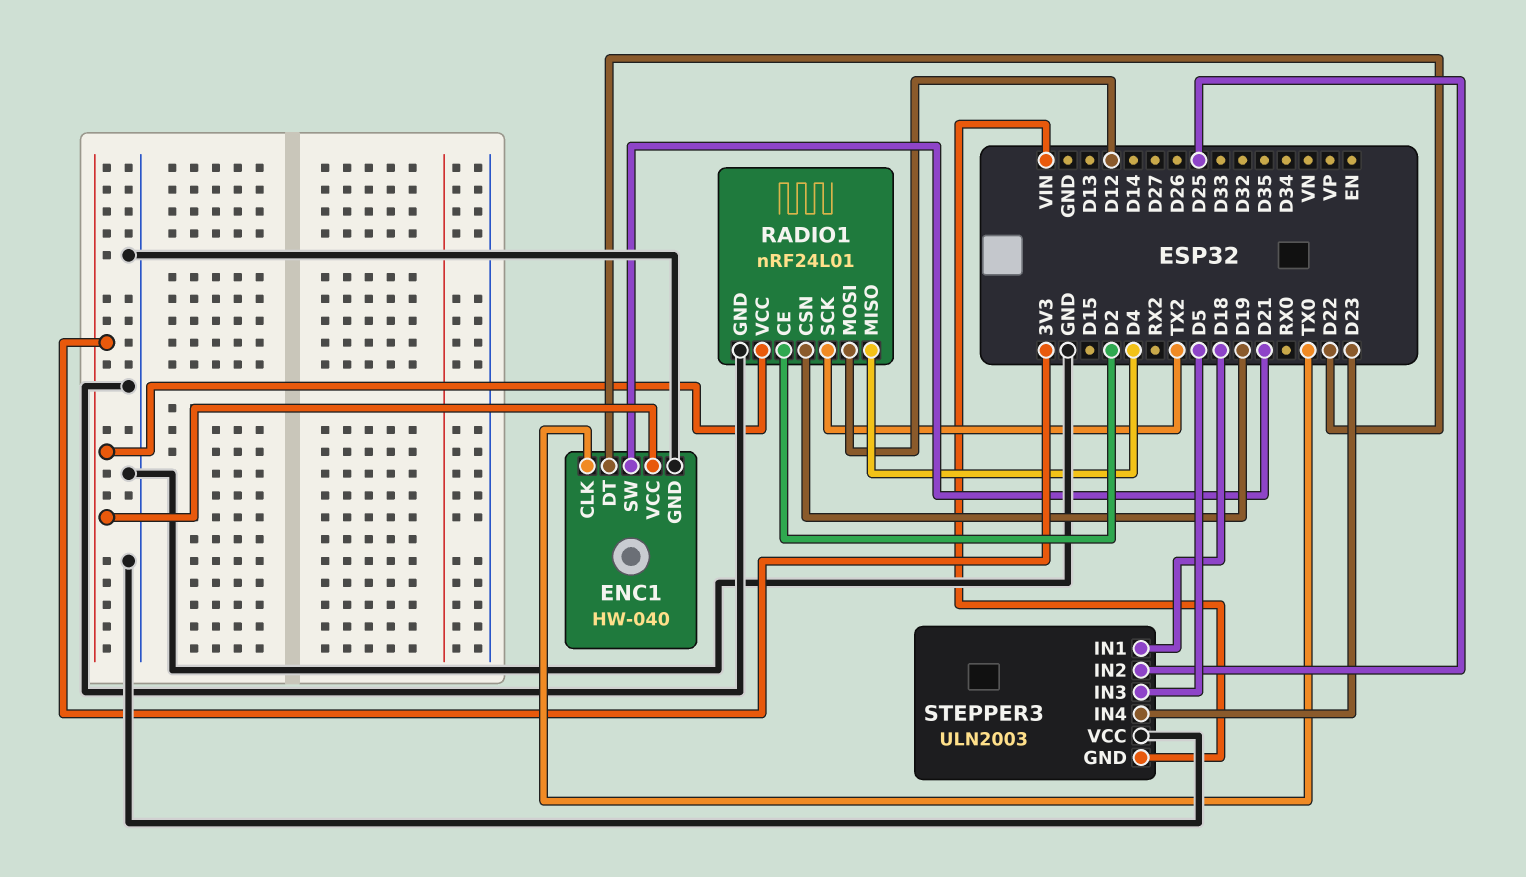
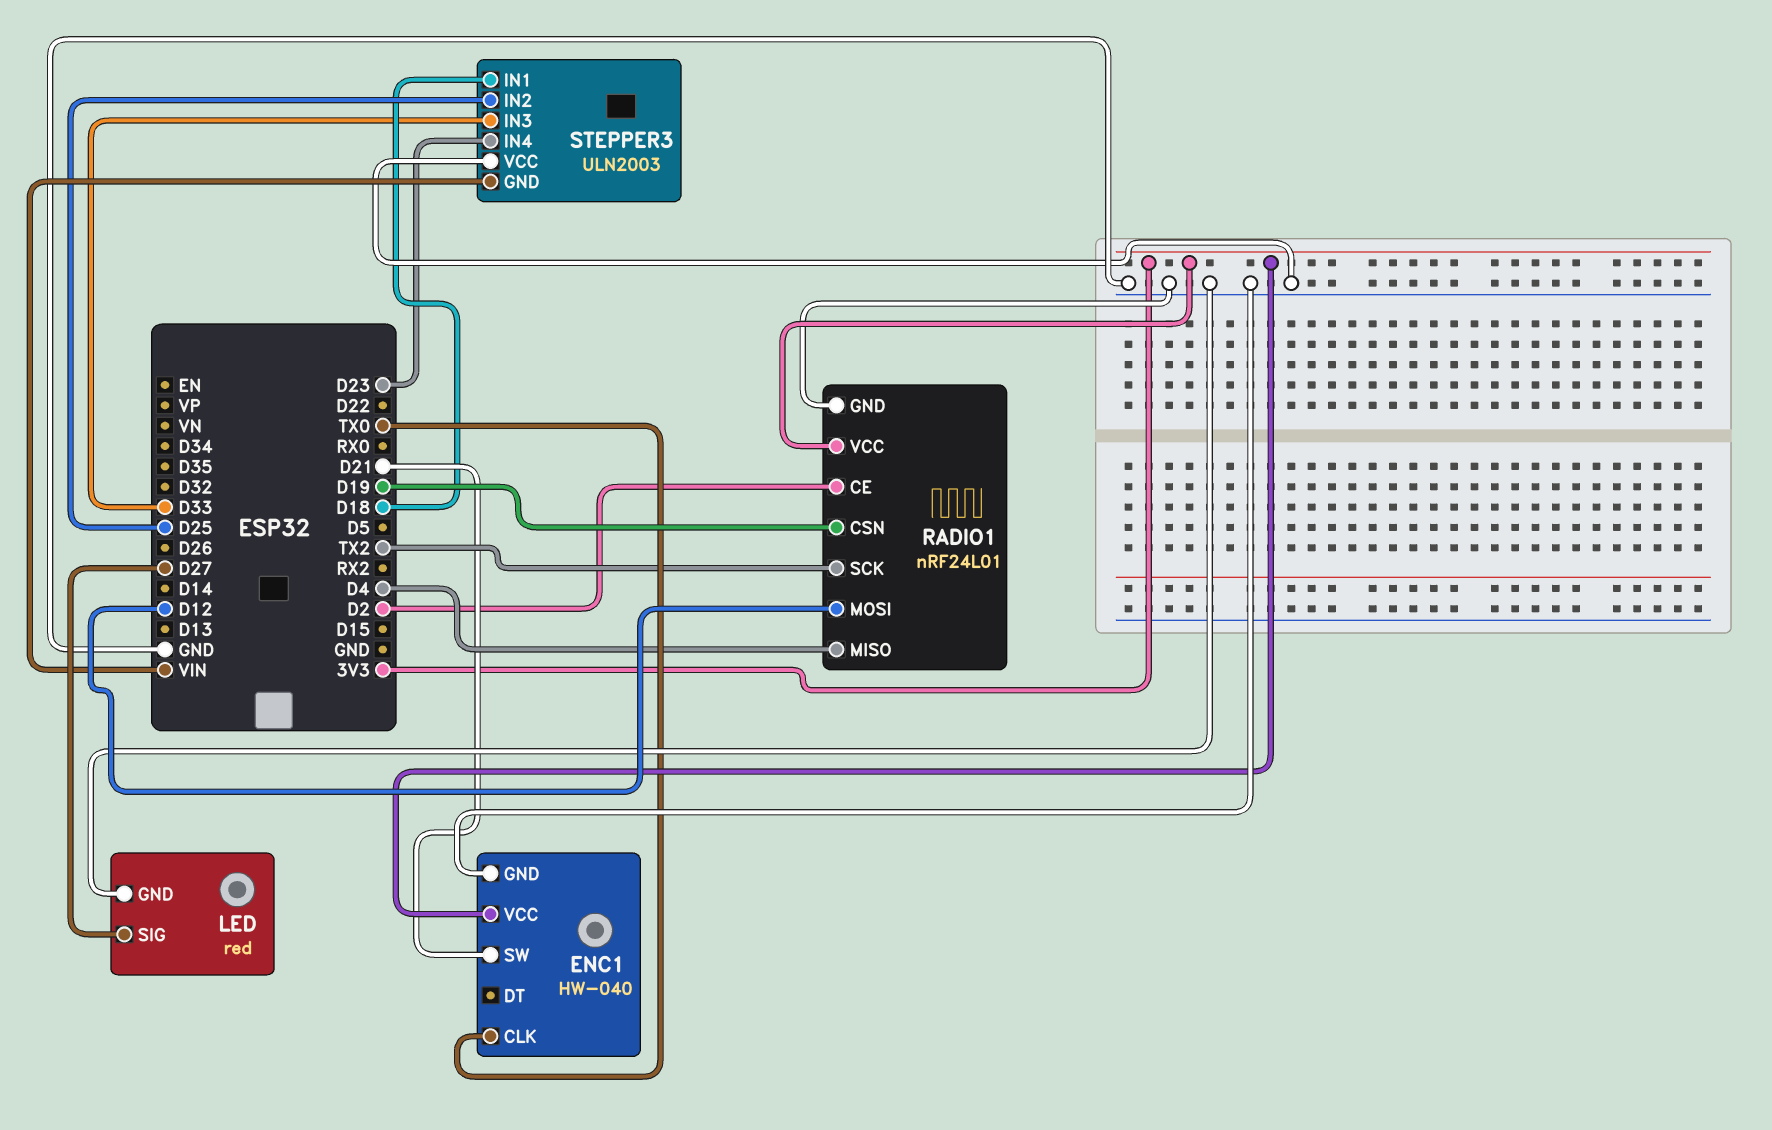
ENC1 pin DT: D22 -> none
LED: none -> red
LED pin GND: none -> GND
LED pin SIG: none -> D27
STEPPER3 pin IN3: D5 -> D33

